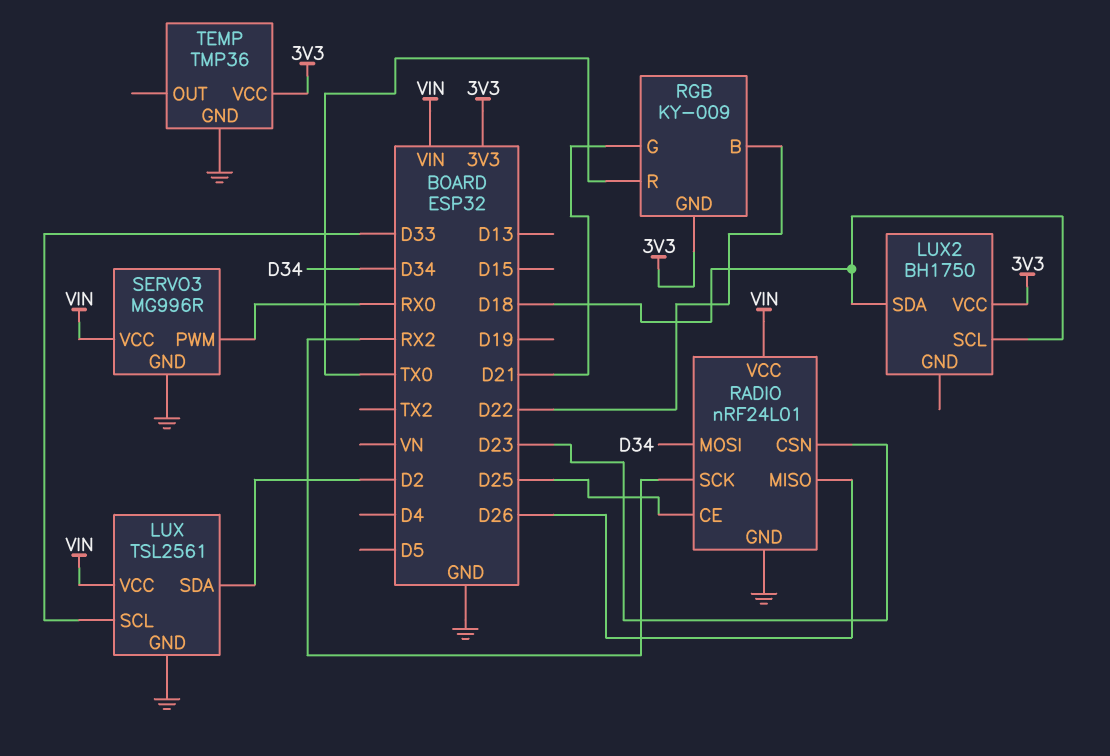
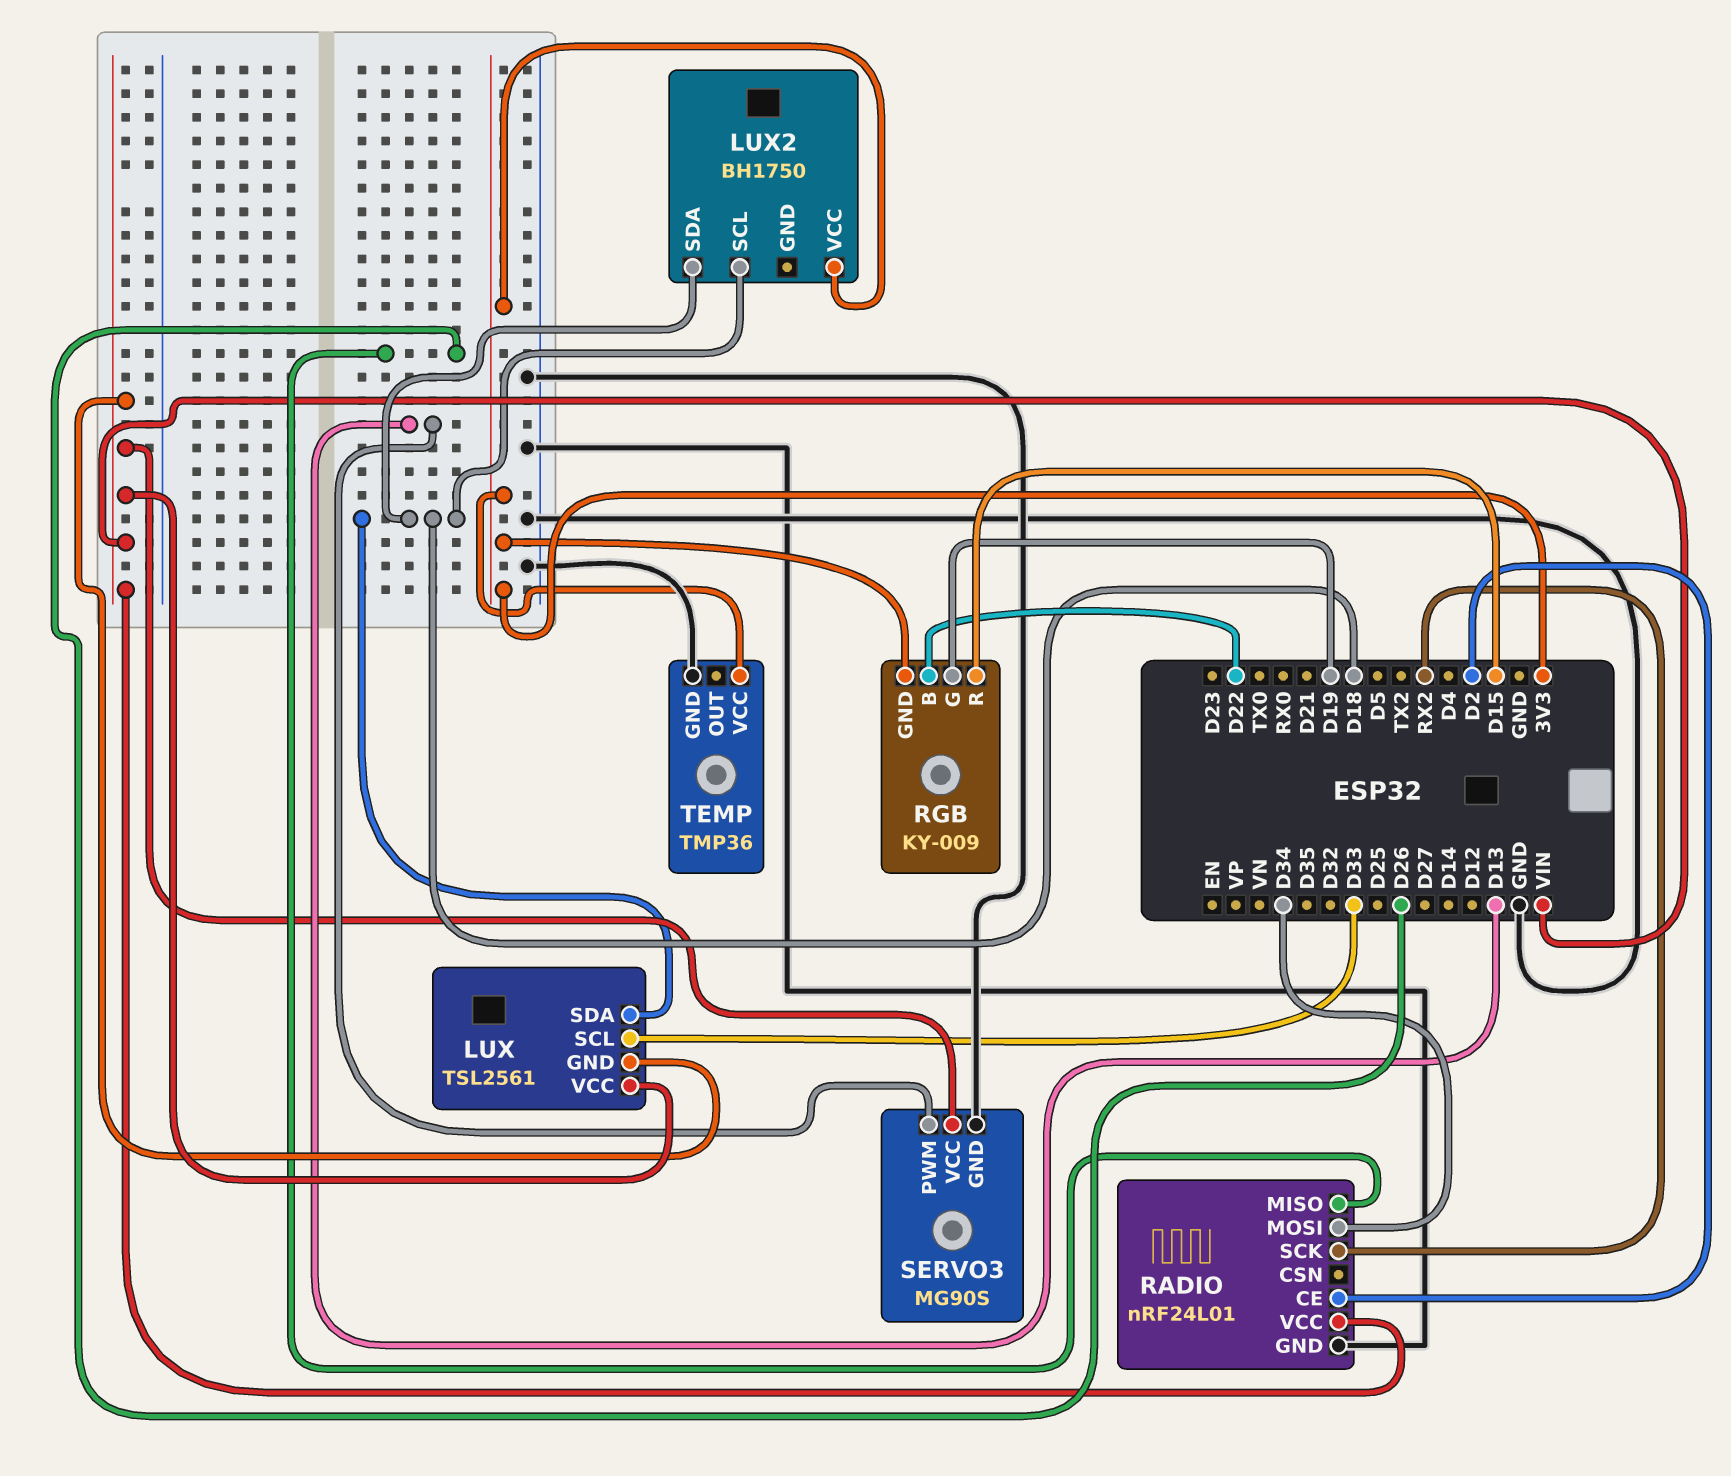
LUX pin GND: GND -> VIN
LUX pin SDA: D2 -> D18
RADIO pin CE: D25 -> D2
RADIO pin CSN: D23 -> none
RGB pin G: D21 -> D19
RGB pin R: TX0 -> D15
SERVO3: MG996R -> MG90S
SERVO3 pin PWM: RX0 -> D13

